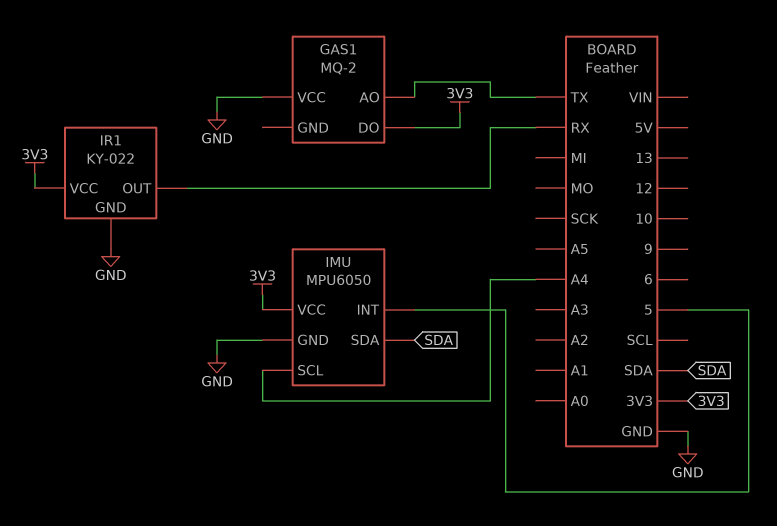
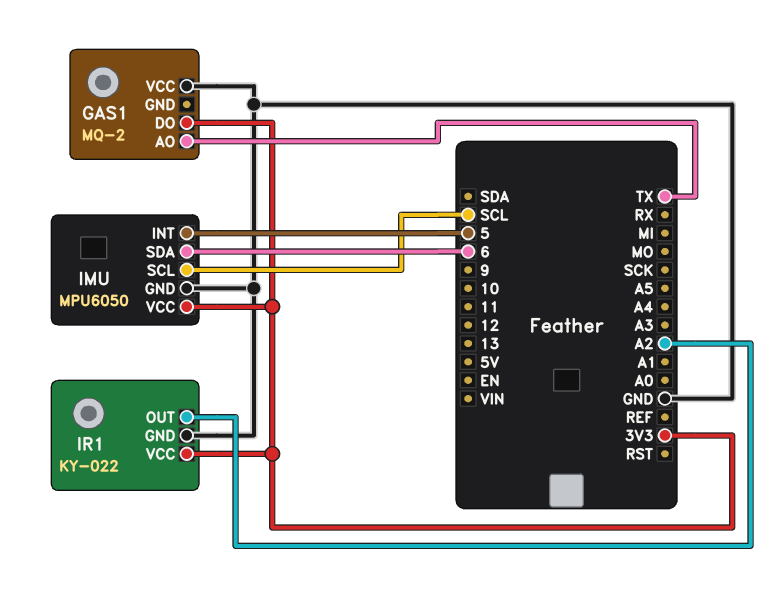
IMU pin SCL: A4 -> SCL
IMU pin SDA: SDA -> 6
IR1 pin OUT: RX -> A2

